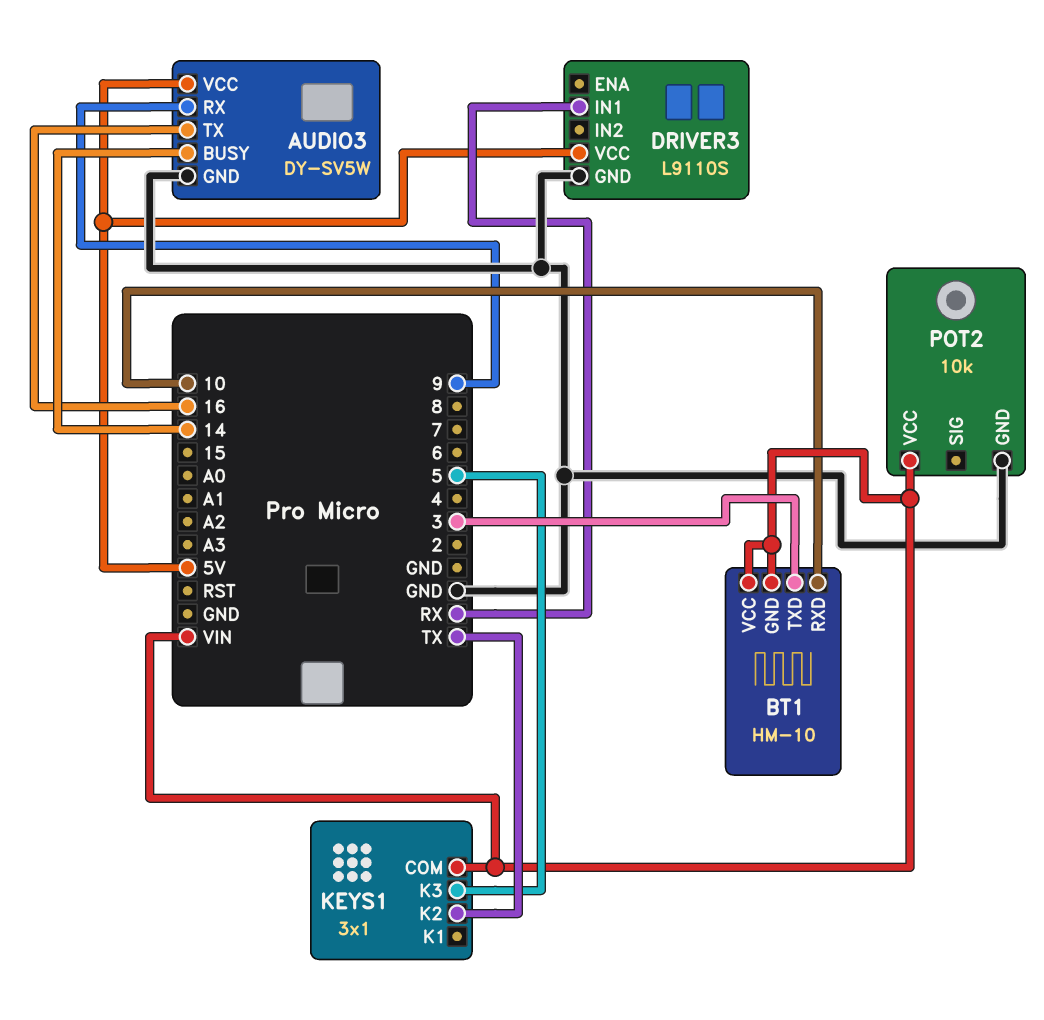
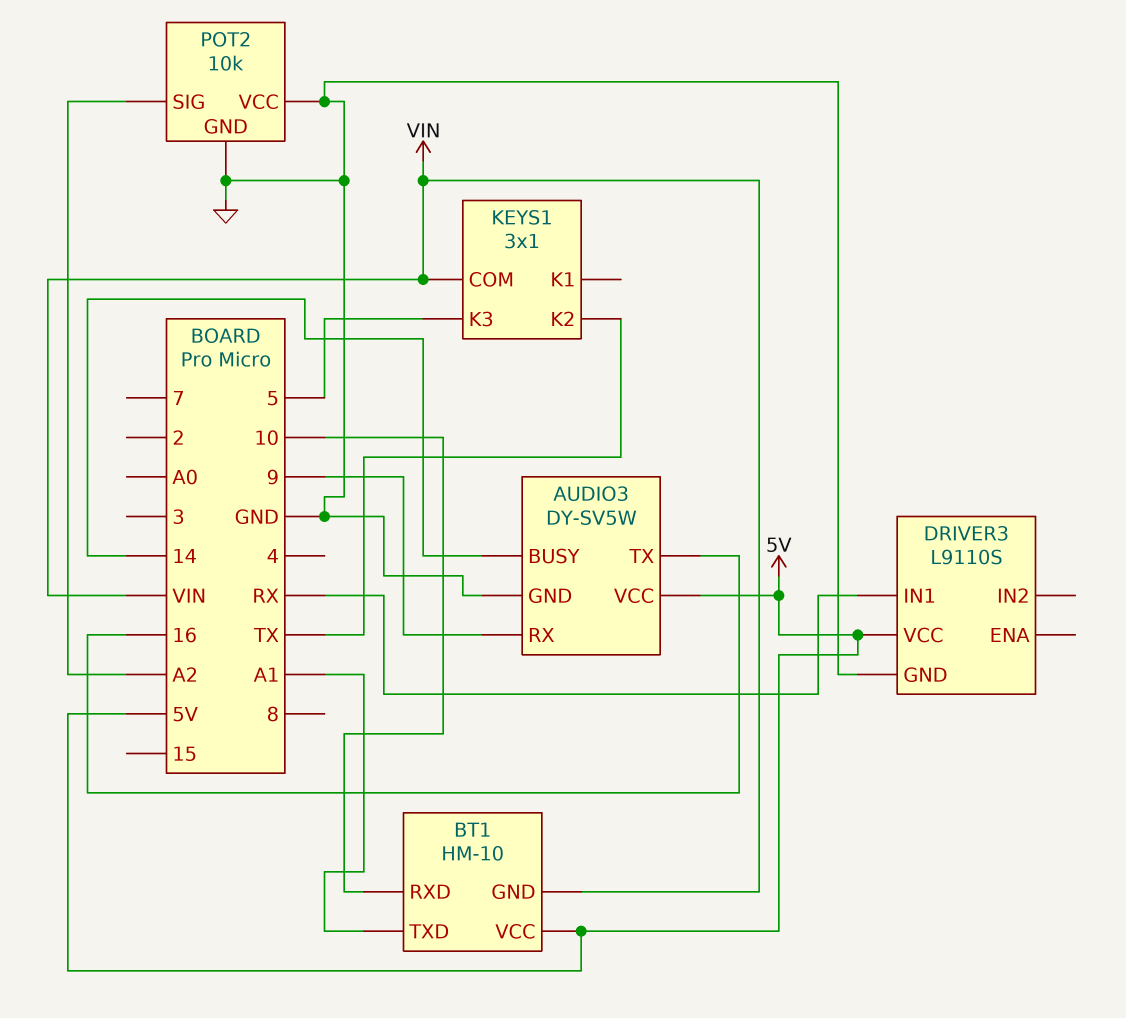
BT1 pin TXD: 3 -> A1
BT1 pin VCC: VIN -> 5V
POT2 pin SIG: none -> A2
POT2 pin VCC: VIN -> GND

